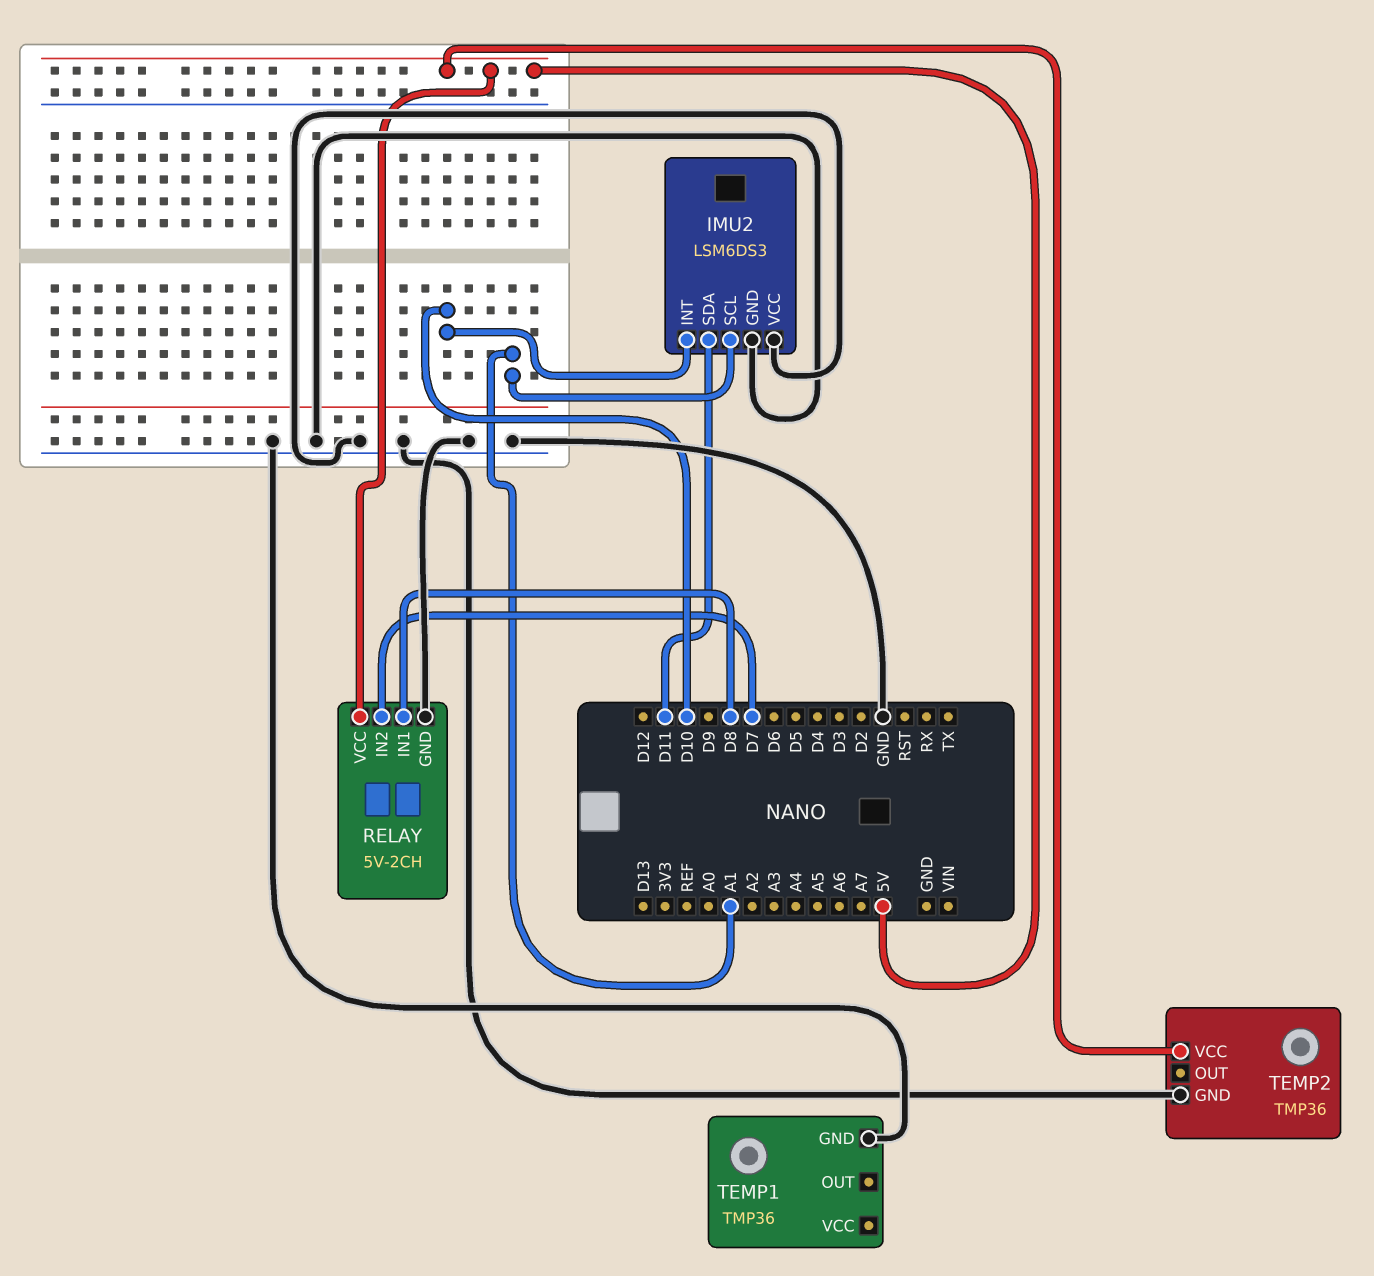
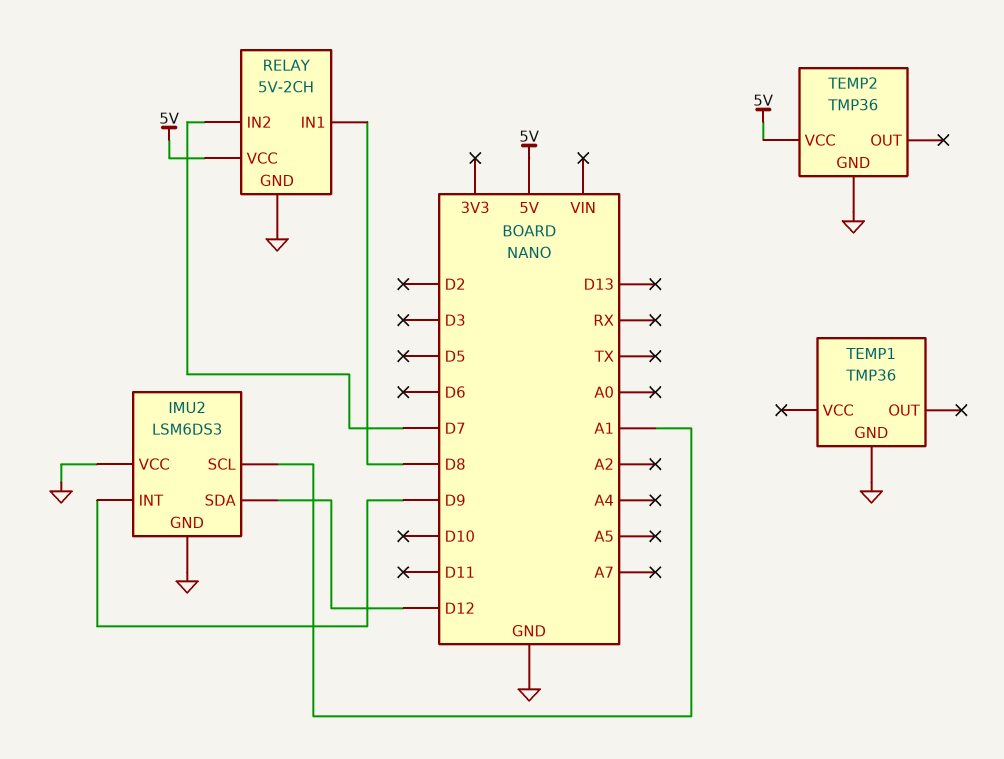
IMU2 pin INT: D10 -> D9
IMU2 pin SDA: D11 -> D12

